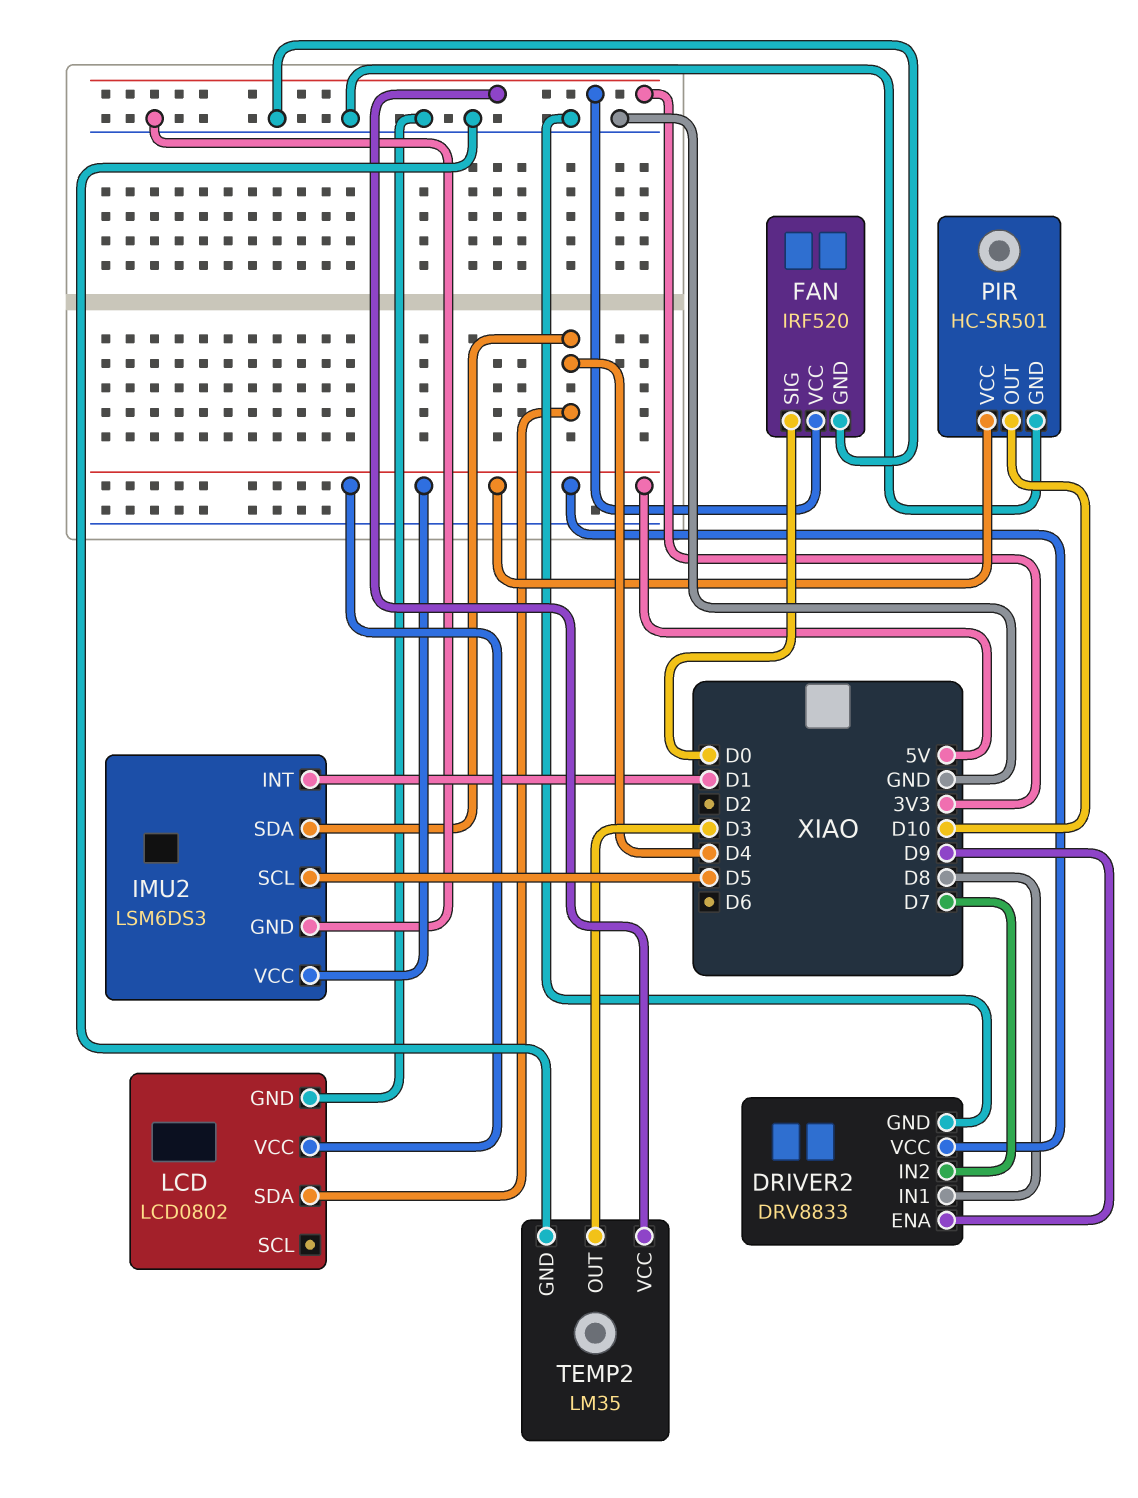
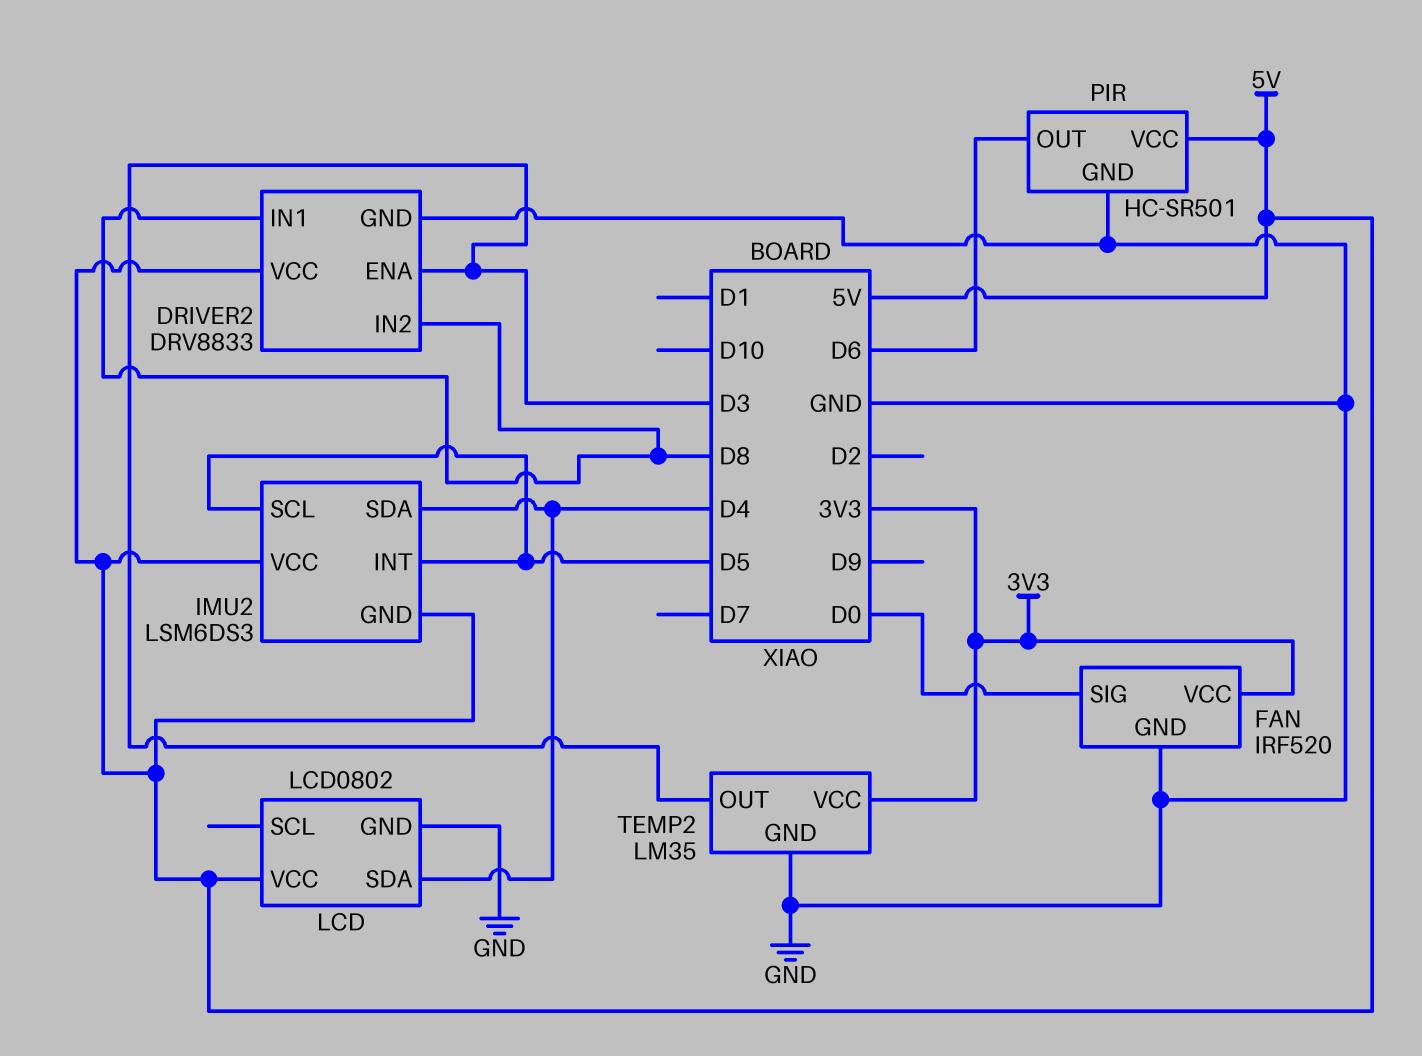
DRIVER2 pin ENA: D9 -> D3
DRIVER2 pin IN2: D7 -> D8
IMU2 pin GND: GND -> 5V
IMU2 pin INT: D1 -> D5
PIR pin OUT: D10 -> D6

